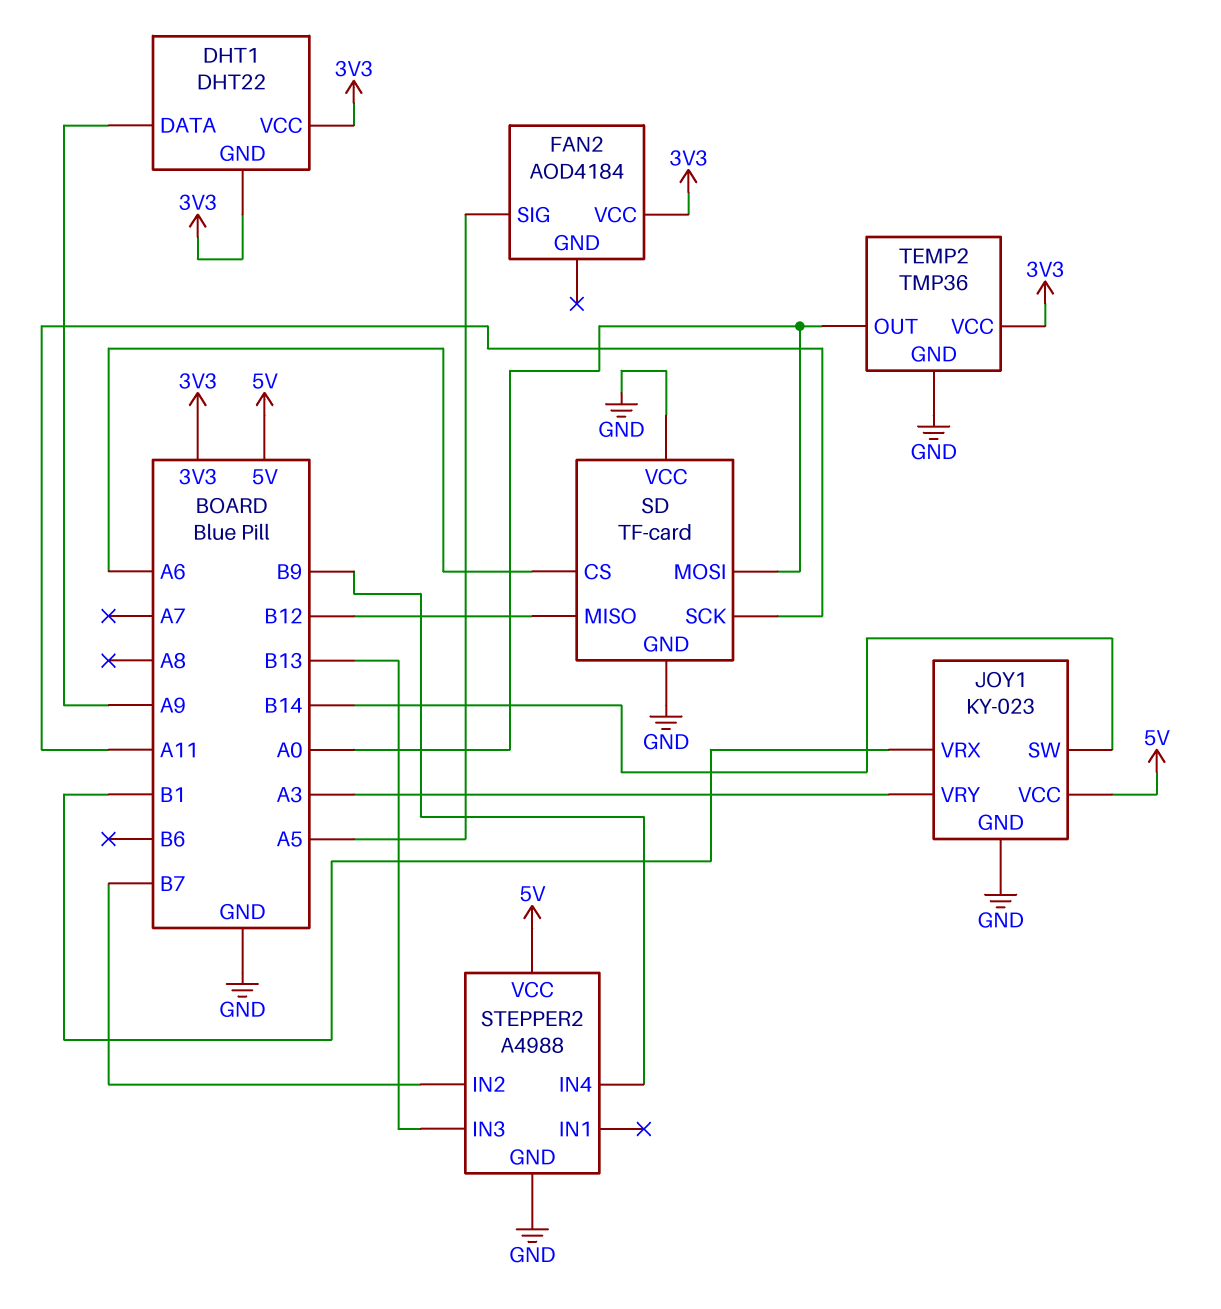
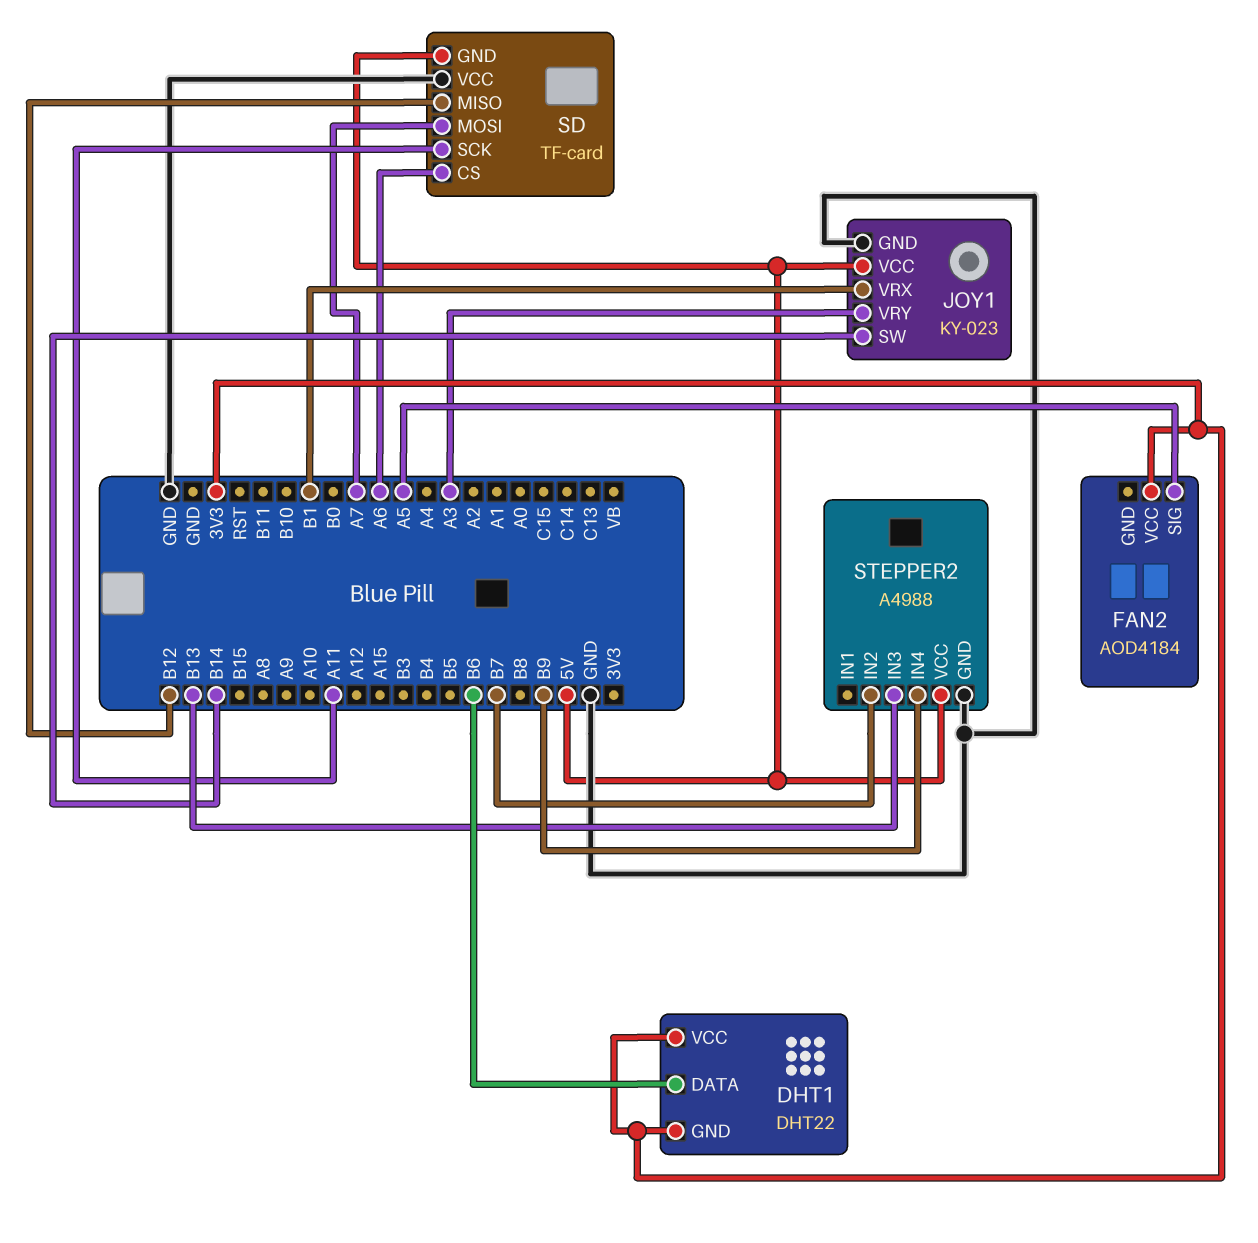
DHT1 pin DATA: A9 -> B6
SD pin GND: GND -> 5V
SD pin MOSI: A0 -> A7
TEMP2: TMP36 -> none
TEMP2 pin GND: GND -> none
TEMP2 pin OUT: A0 -> none
TEMP2 pin VCC: 3V3 -> none

